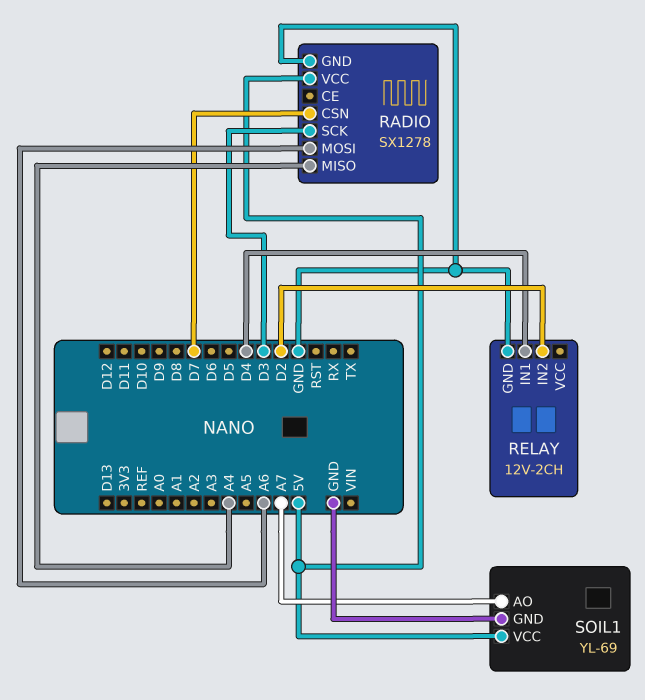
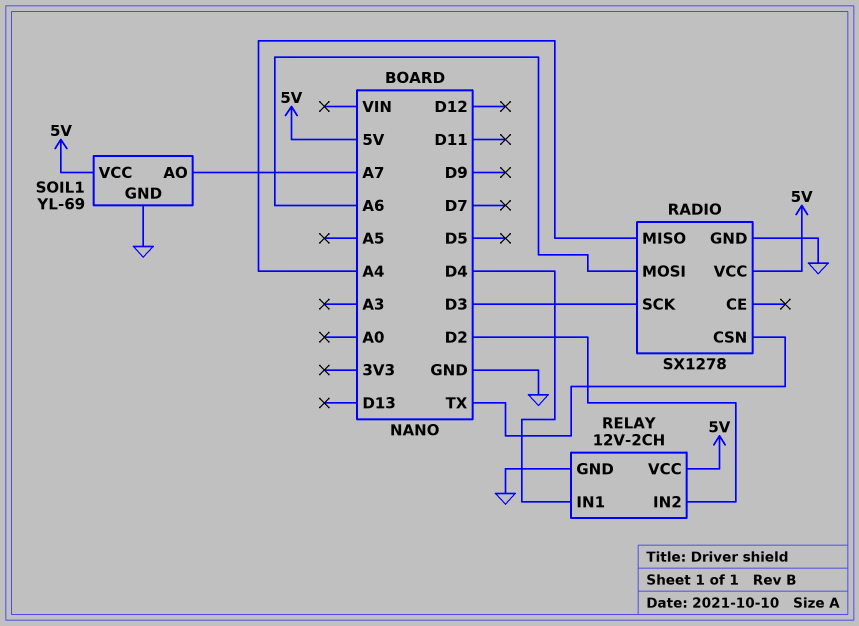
RADIO pin CSN: D7 -> TX
RELAY pin VCC: none -> 5V

